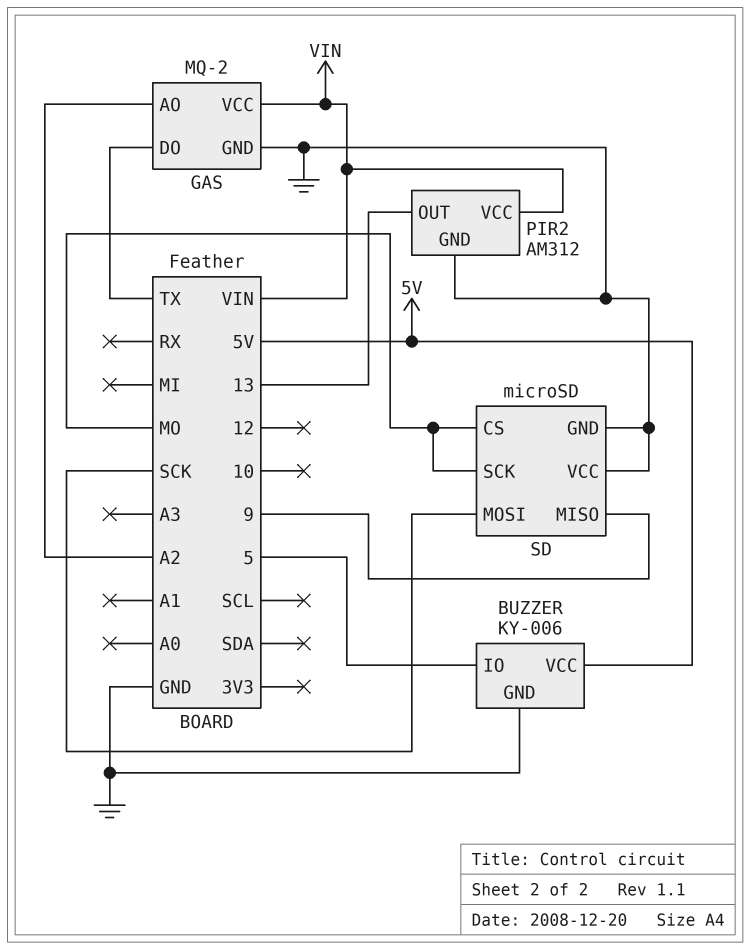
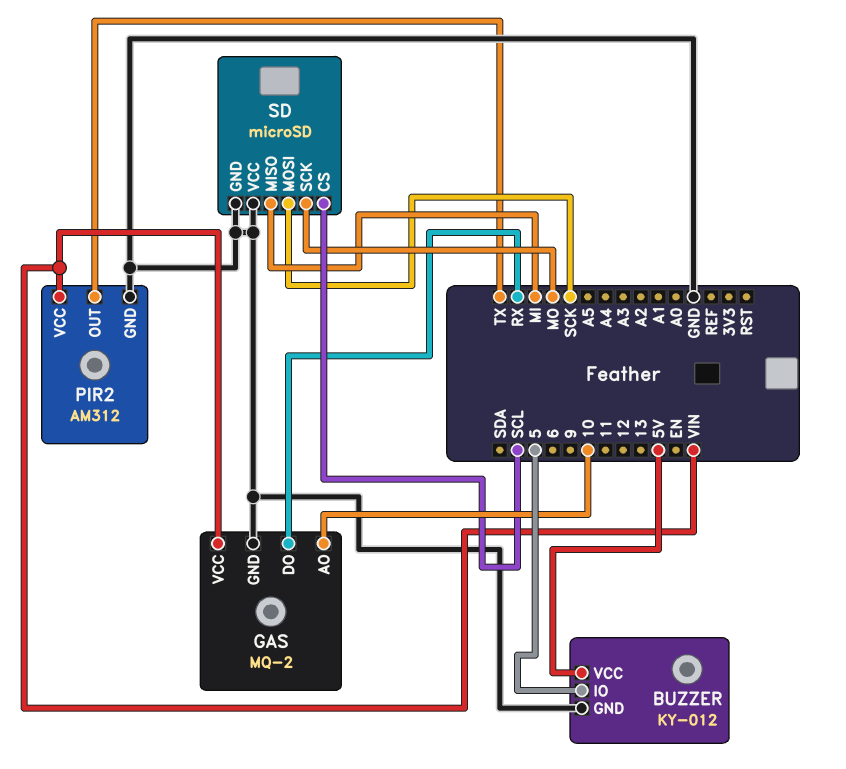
BUZZER: KY-006 -> KY-012
GAS pin AO: A2 -> 10
GAS pin DO: TX -> RX
PIR2 pin OUT: 13 -> TX
SD pin CS: MO -> SCL
SD pin MISO: 9 -> MI

